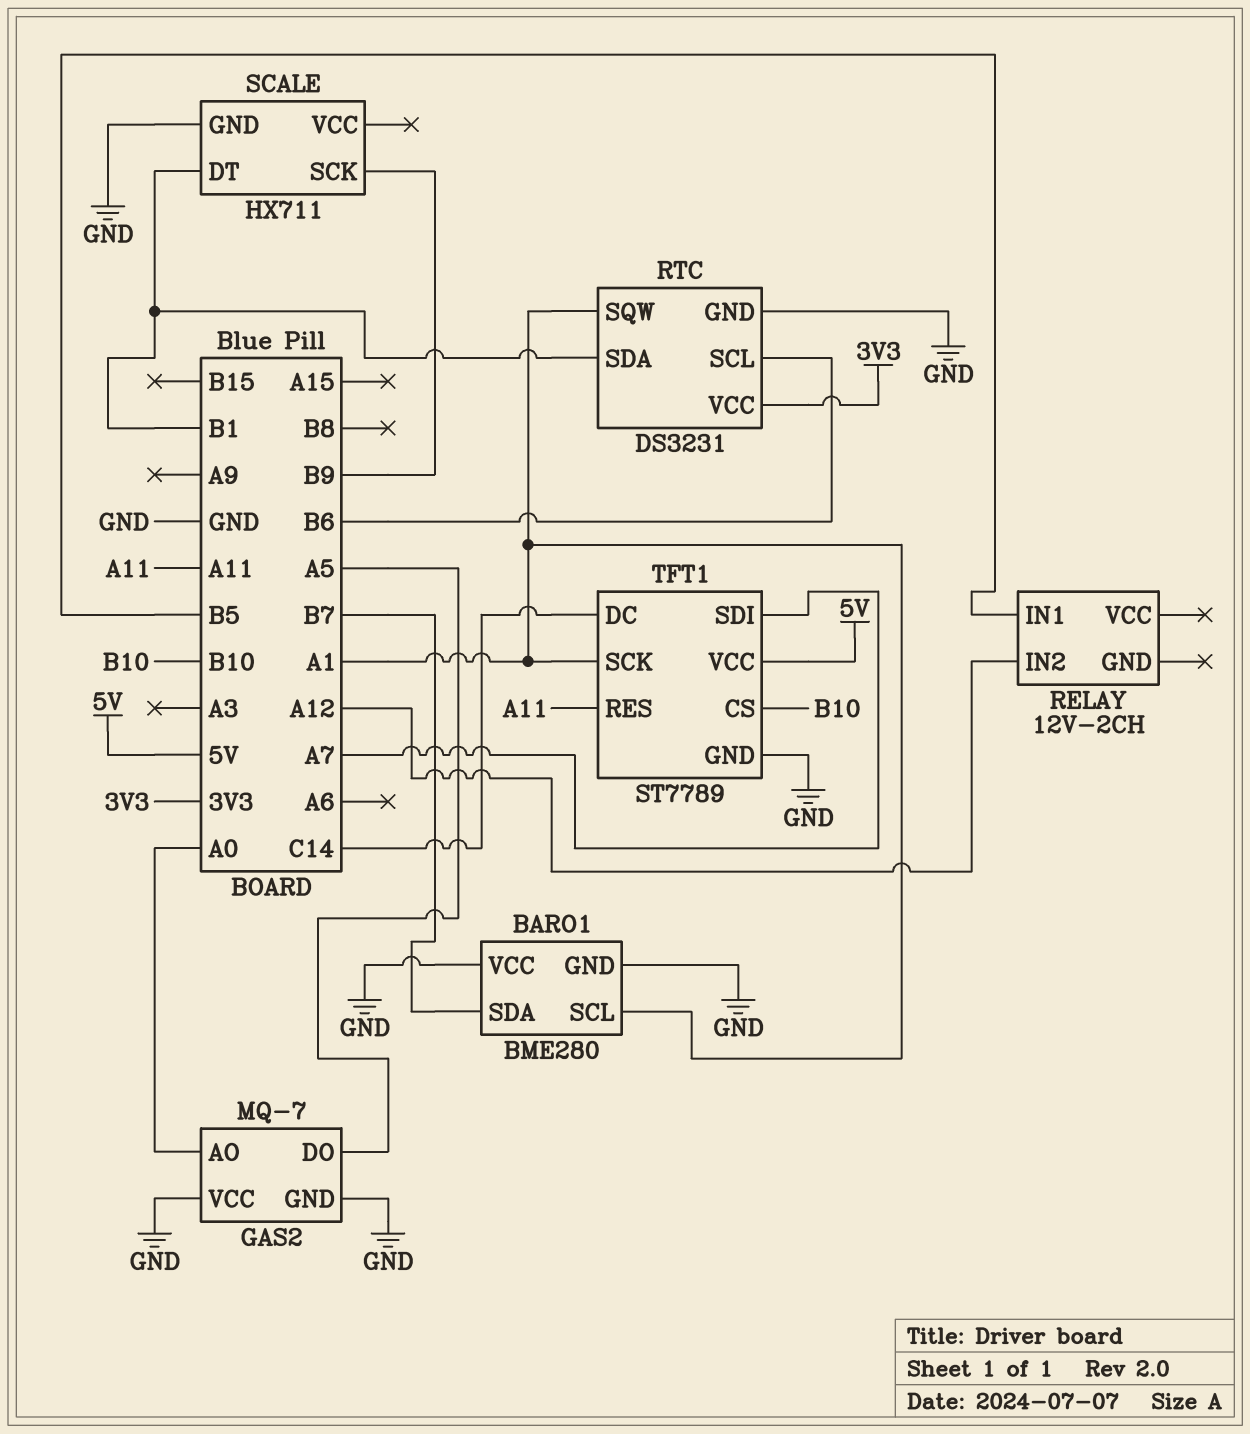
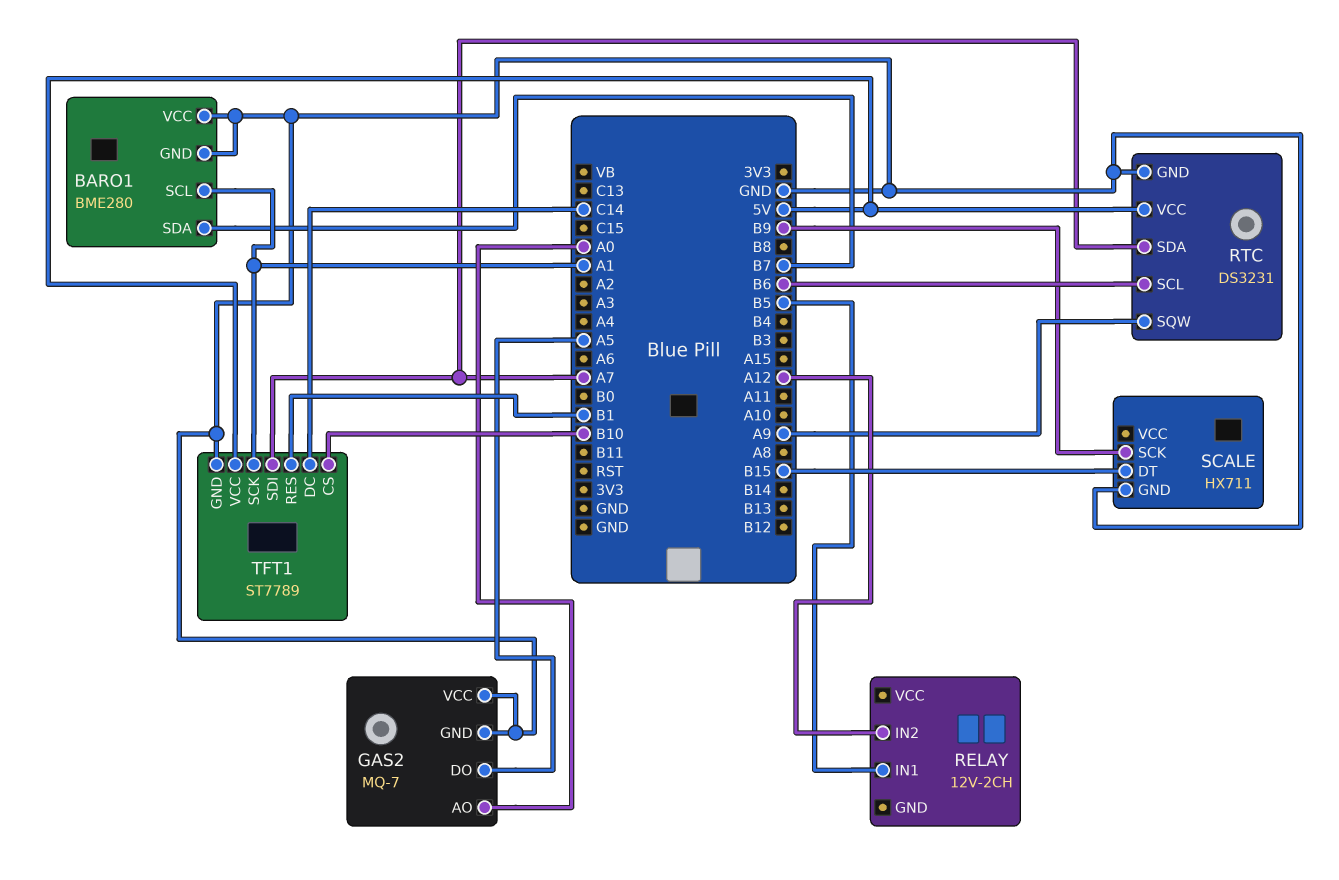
RTC pin SDA: B1 -> A7
RTC pin SQW: A1 -> A9
RTC pin VCC: 3V3 -> 5V
SCALE pin DT: B1 -> B15
TFT1 pin RES: A11 -> B1

